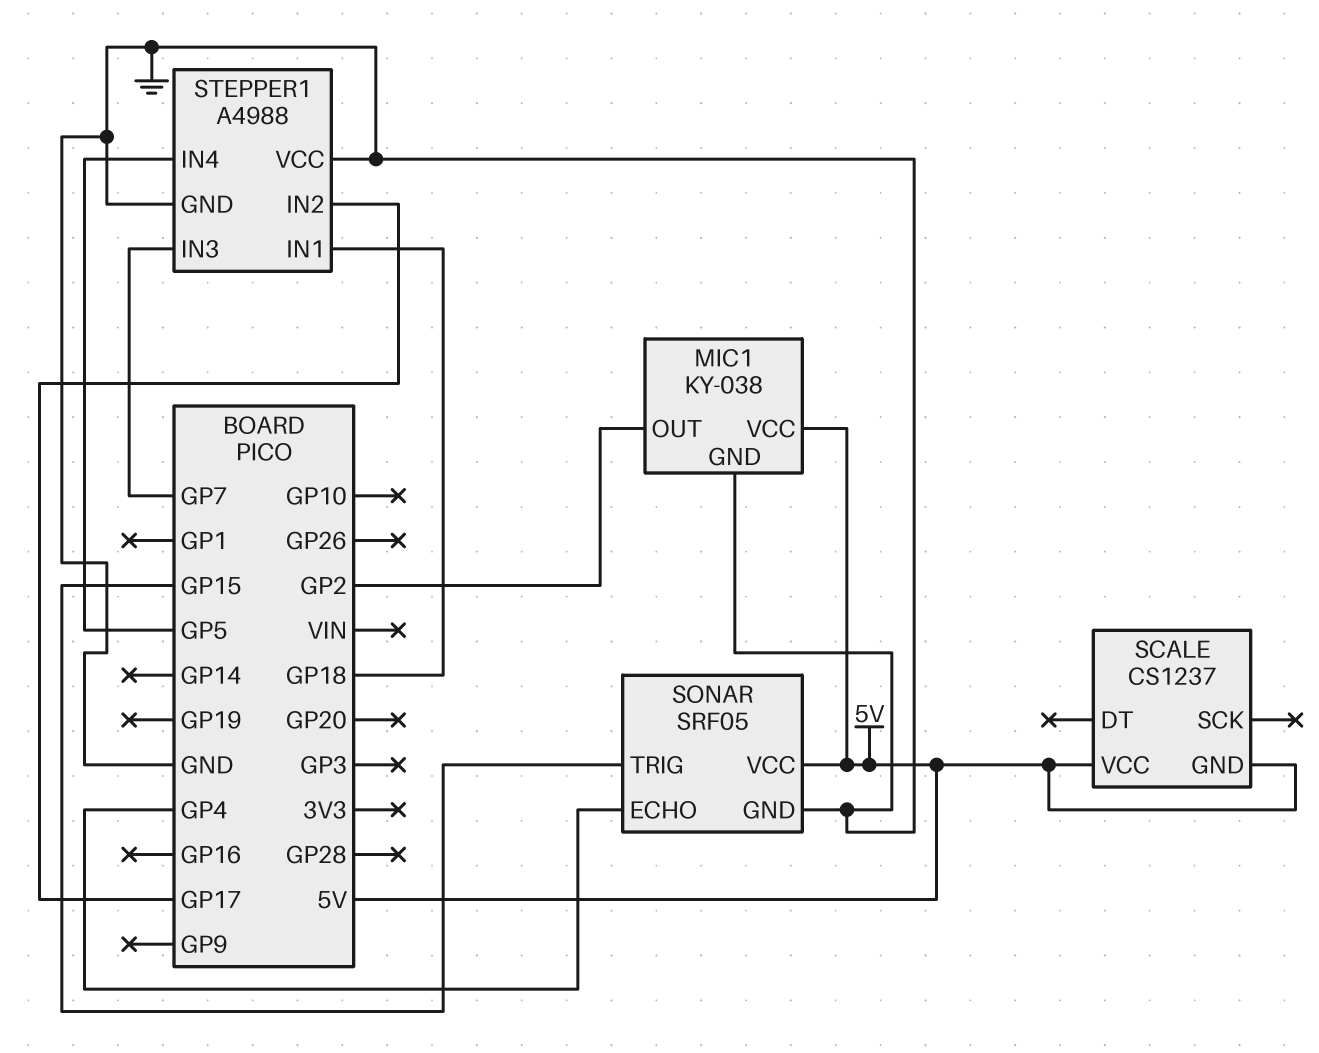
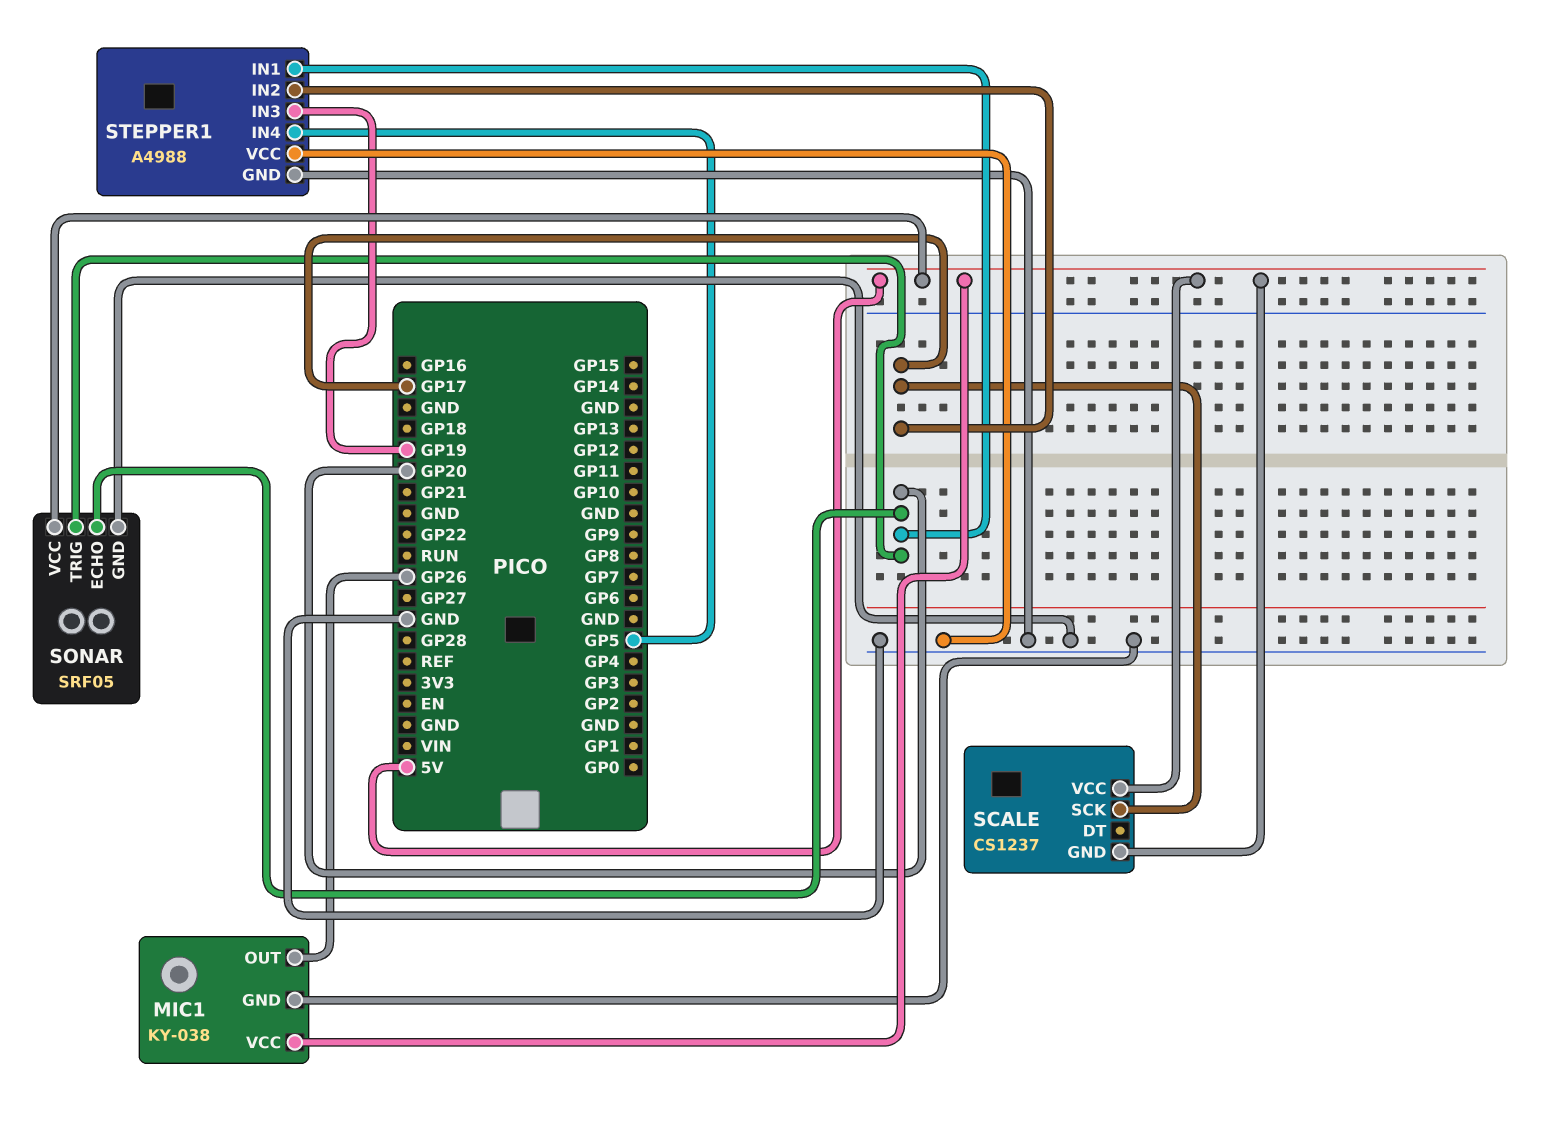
MIC1 pin OUT: GP2 -> GP26
SCALE pin SCK: none -> GP17
SONAR pin ECHO: GP4 -> GP20
SONAR pin TRIG: GP15 -> GP20
STEPPER1 pin IN1: GP18 -> GP20
STEPPER1 pin IN3: GP7 -> GP19

